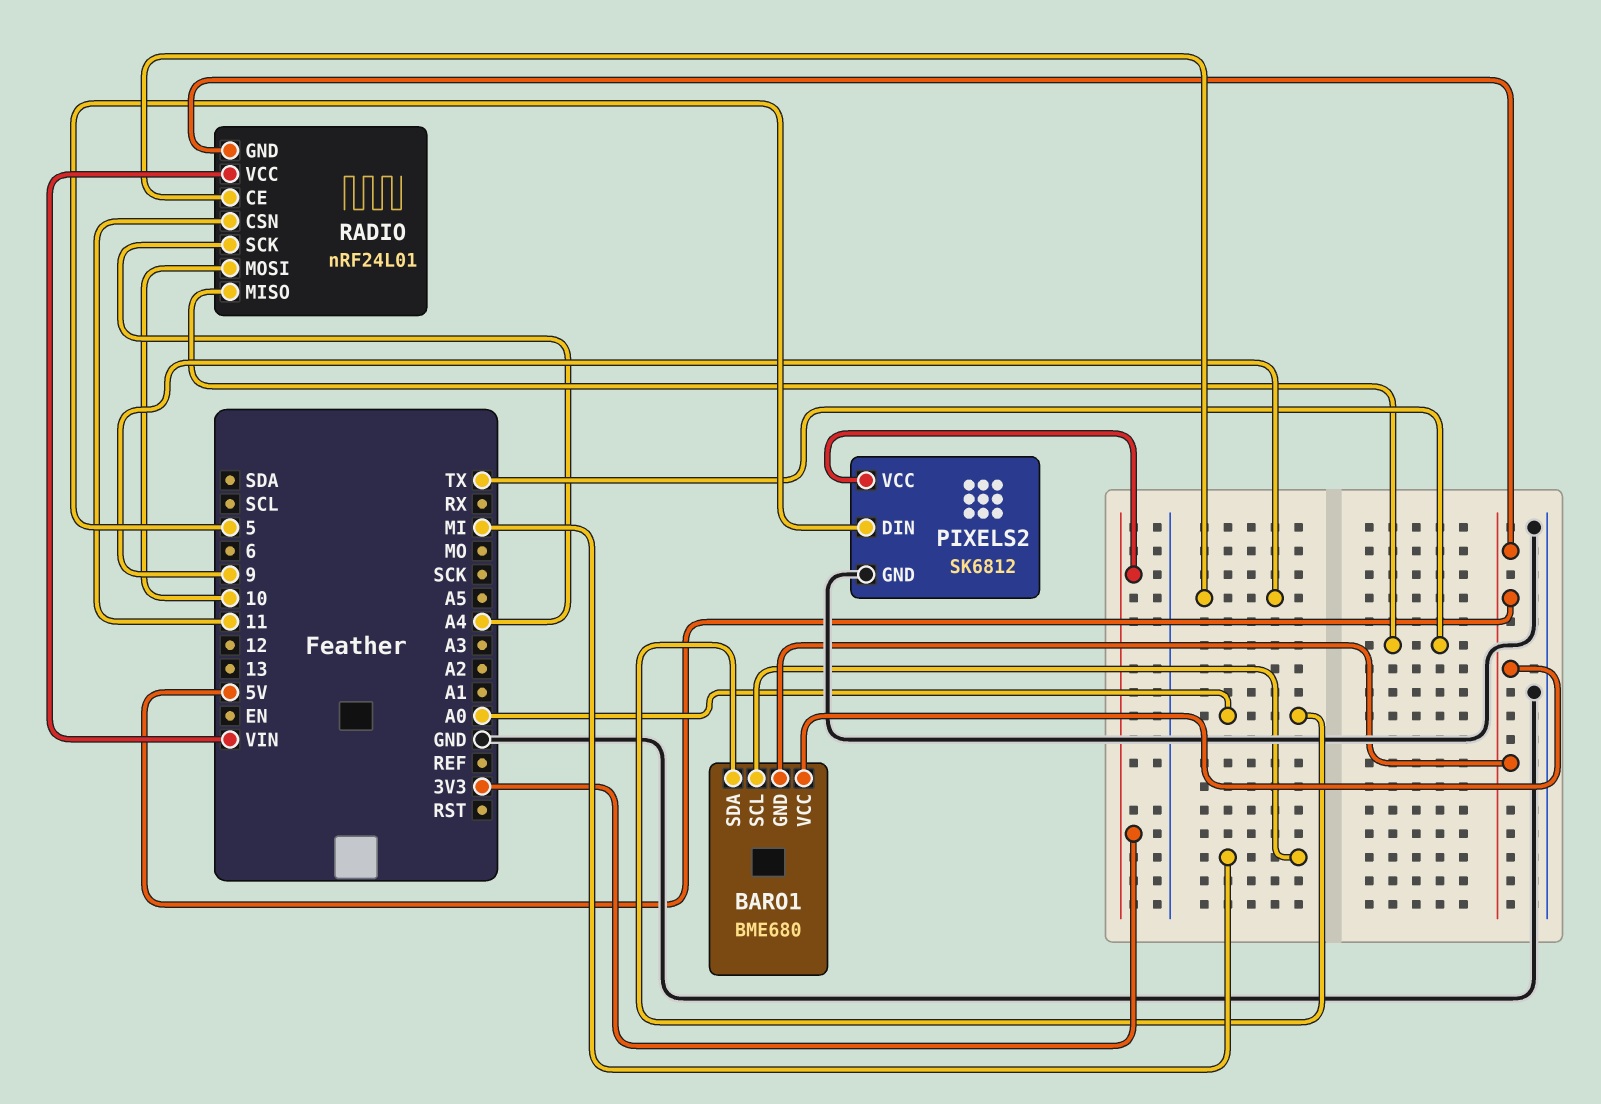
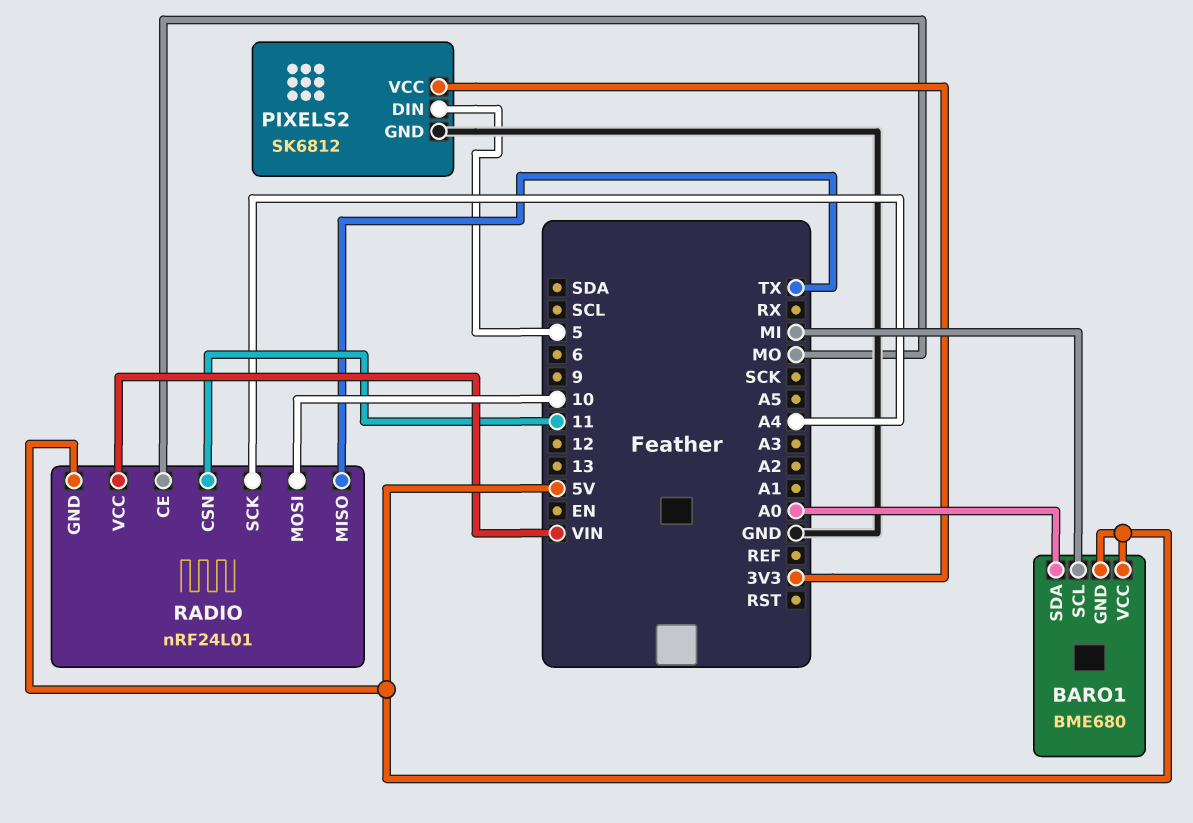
RADIO pin CE: 9 -> MO

